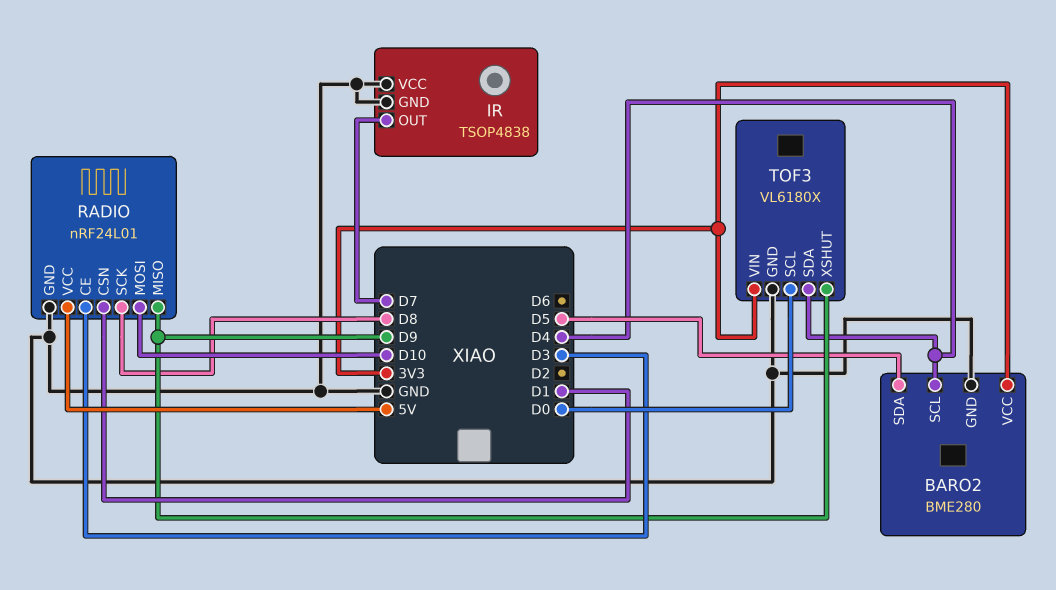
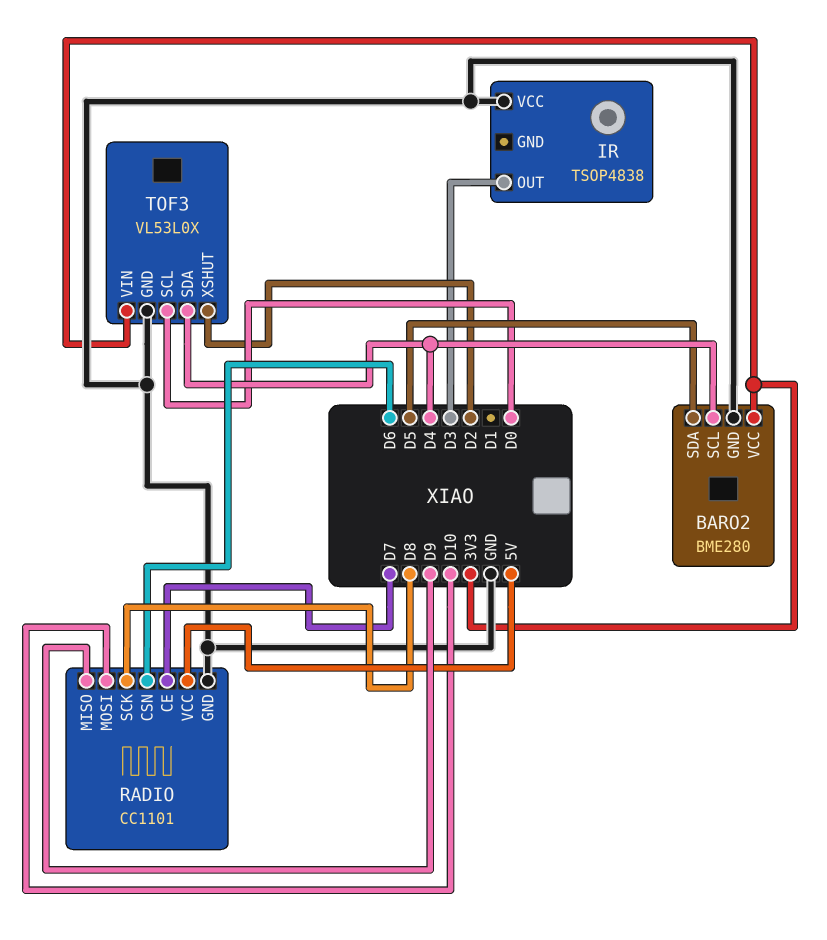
IR pin GND: GND -> none
IR pin OUT: D7 -> D3
RADIO: nRF24L01 -> CC1101
RADIO pin CE: D3 -> D7
RADIO pin CSN: D1 -> D6
TOF3: VL6180X -> VL53L0X
TOF3 pin XSHUT: D9 -> D2

